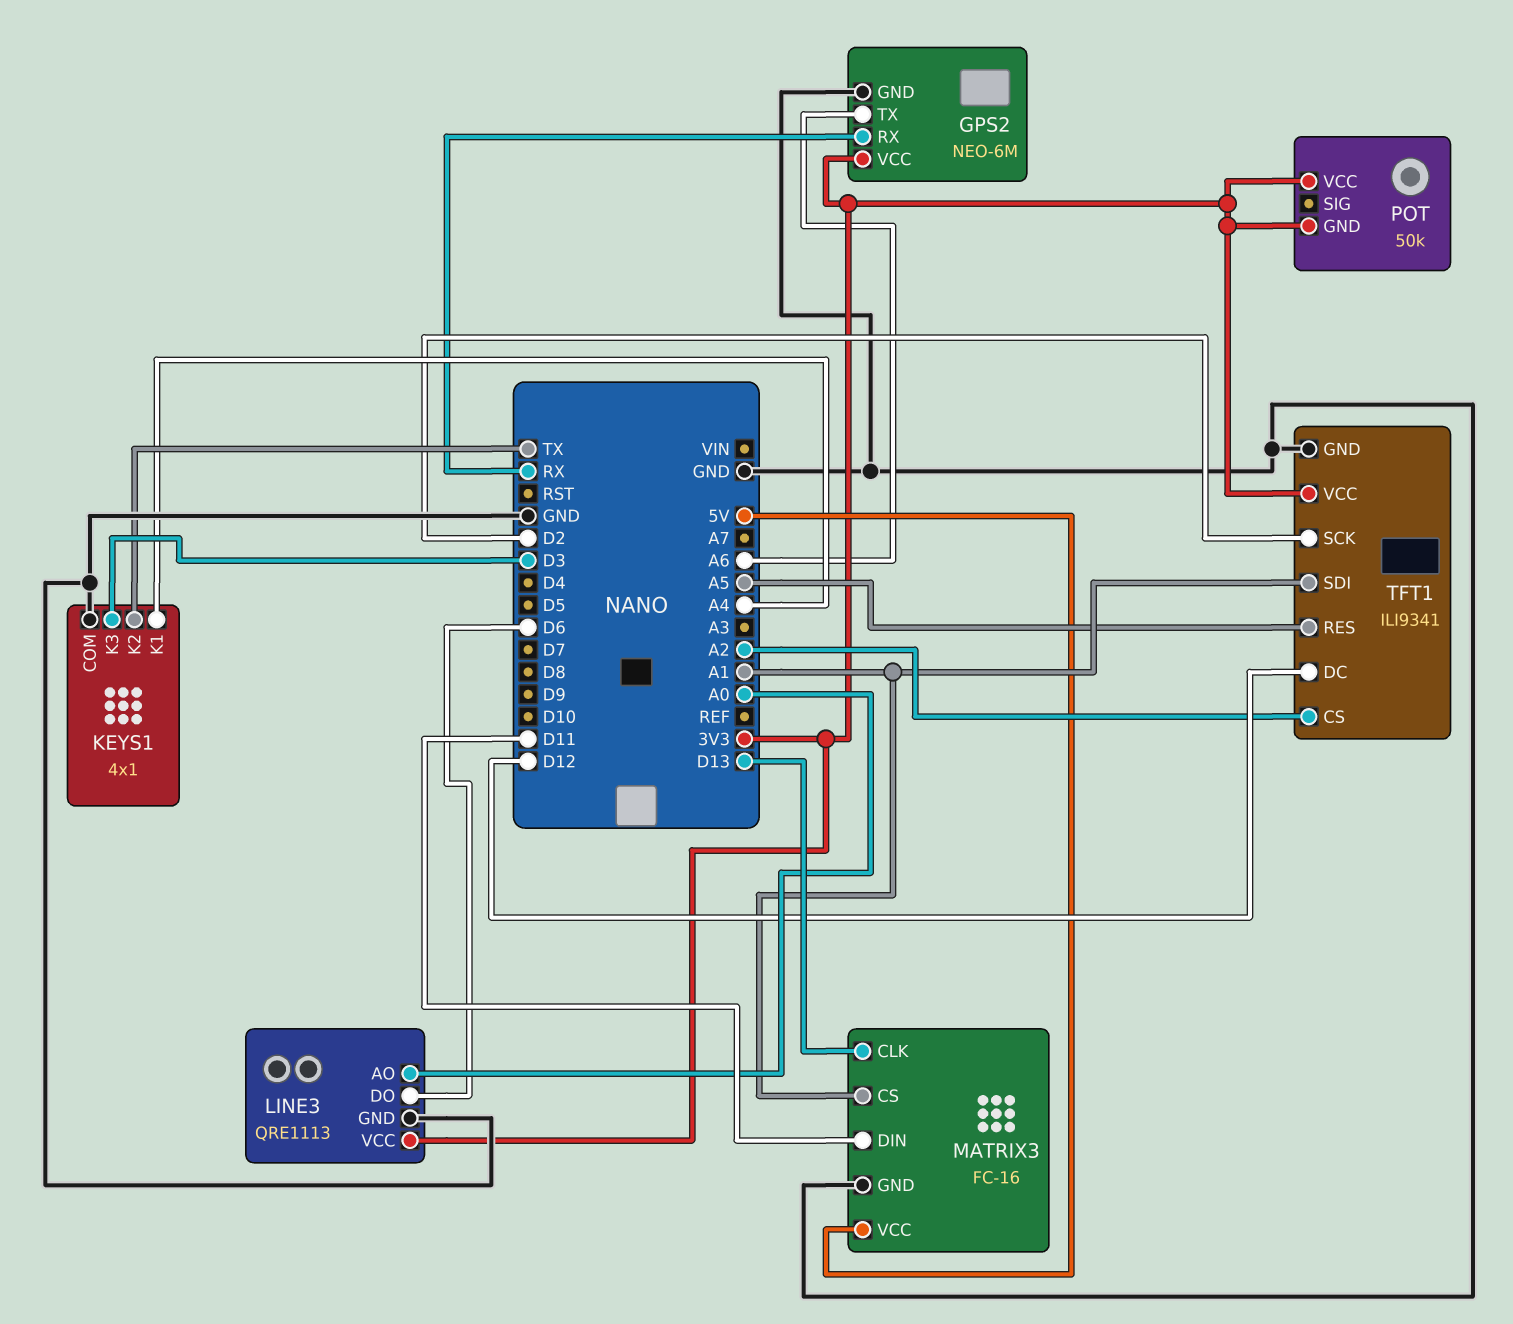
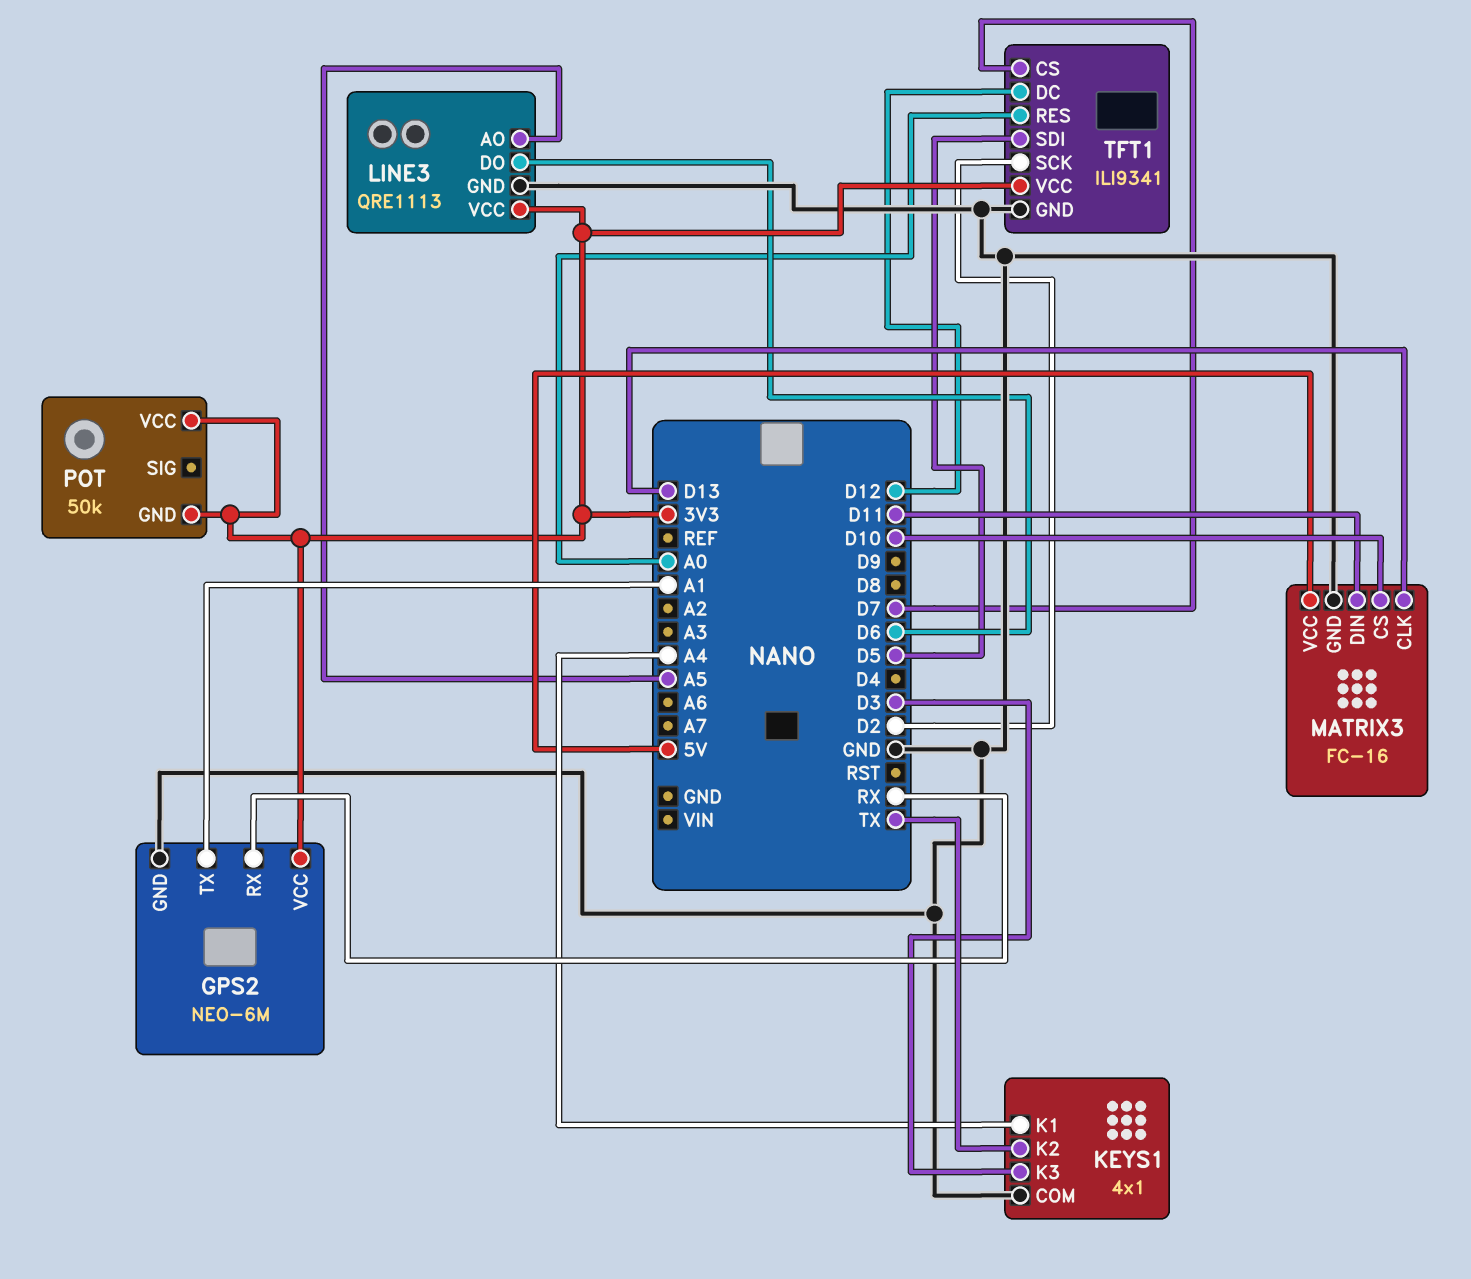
GPS2 pin TX: A6 -> A1
LINE3 pin AO: A0 -> A5
MATRIX3 pin CS: A1 -> D10
TFT1 pin CS: A2 -> D7
TFT1 pin RES: A5 -> A0
TFT1 pin SDI: A1 -> D5

